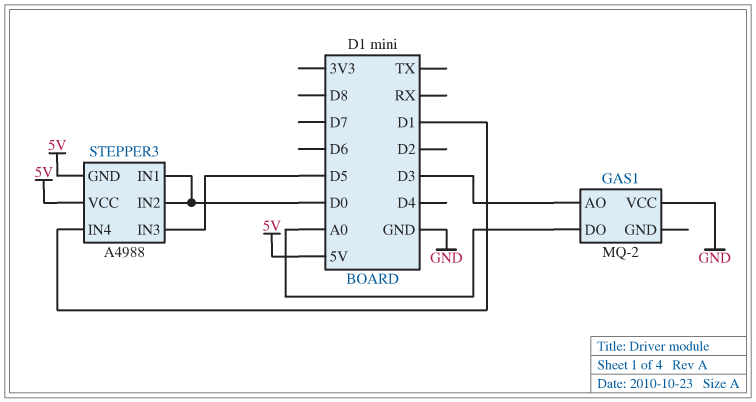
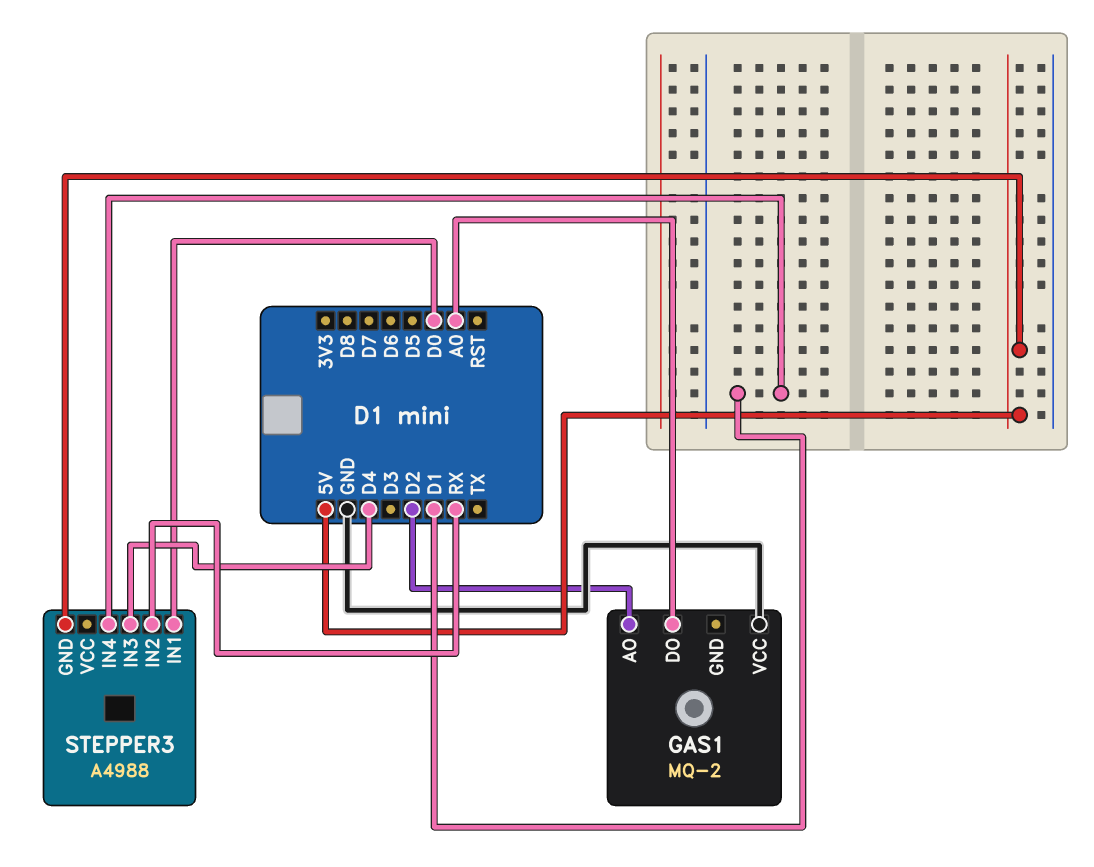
GAS1 pin AO: D3 -> D2
STEPPER3 pin IN2: D0 -> RX
STEPPER3 pin IN3: D5 -> D4
STEPPER3 pin VCC: 5V -> none

